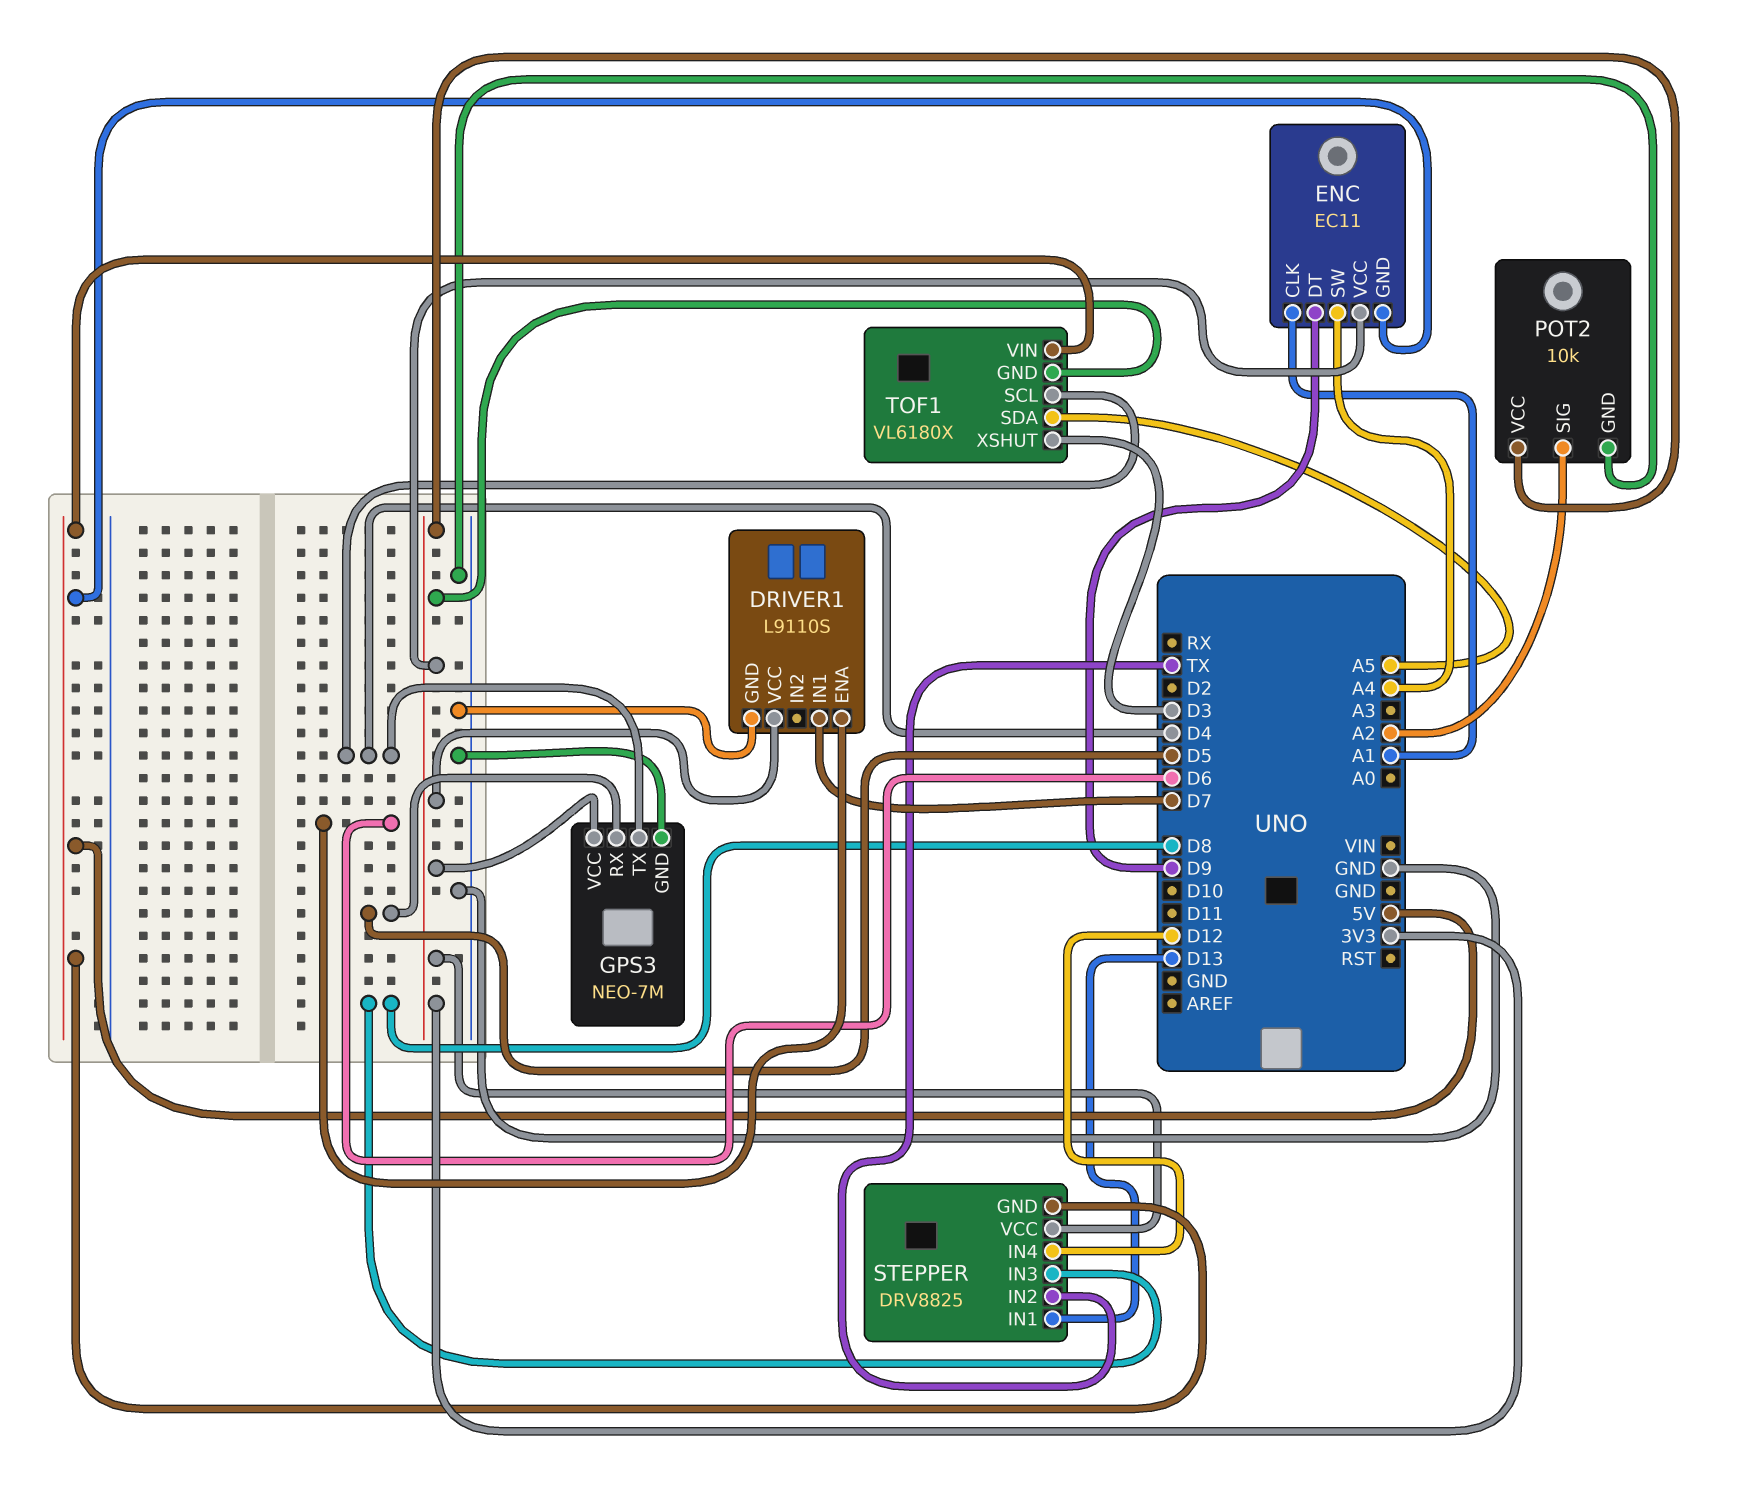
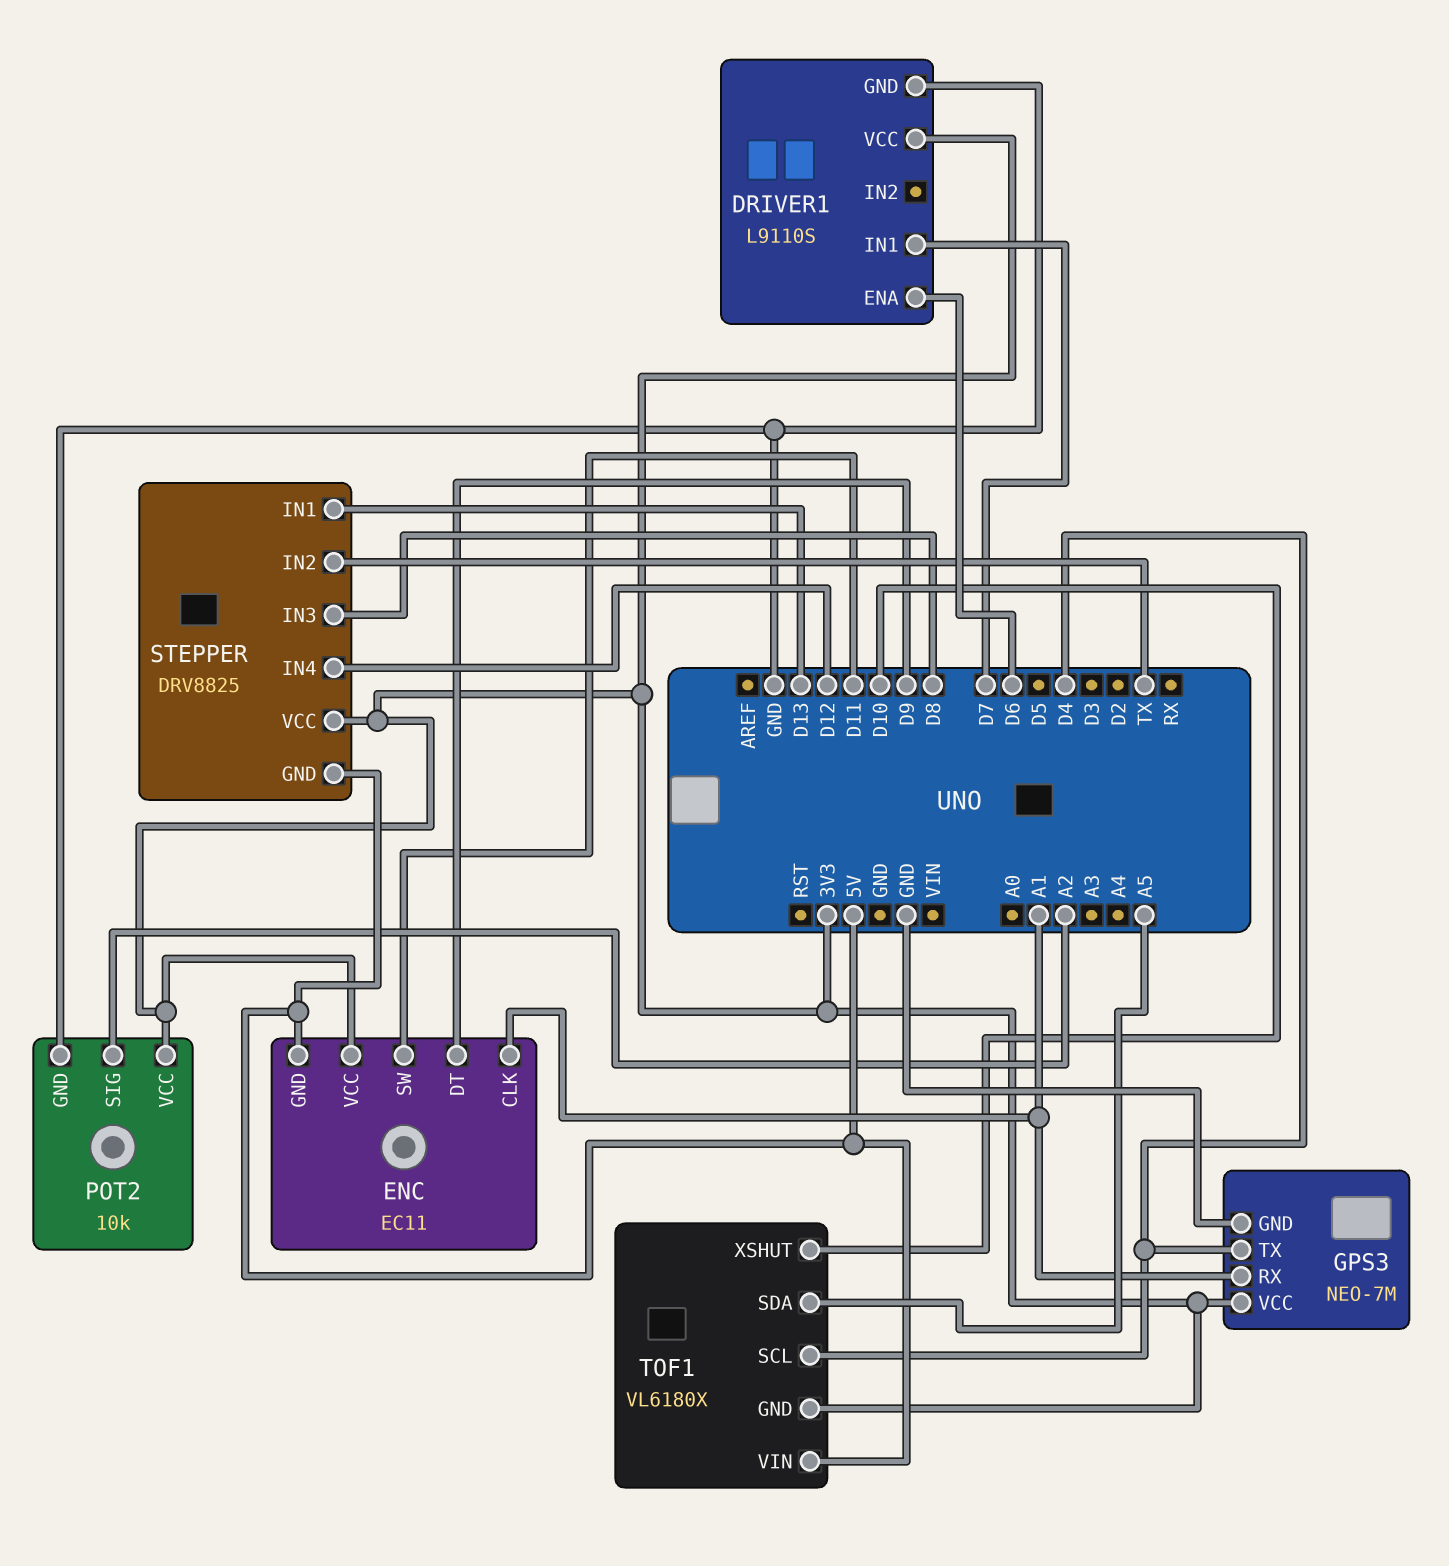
ENC pin SW: A4 -> D11
GPS3 pin RX: D5 -> A1
TOF1 pin XSHUT: D3 -> D10

